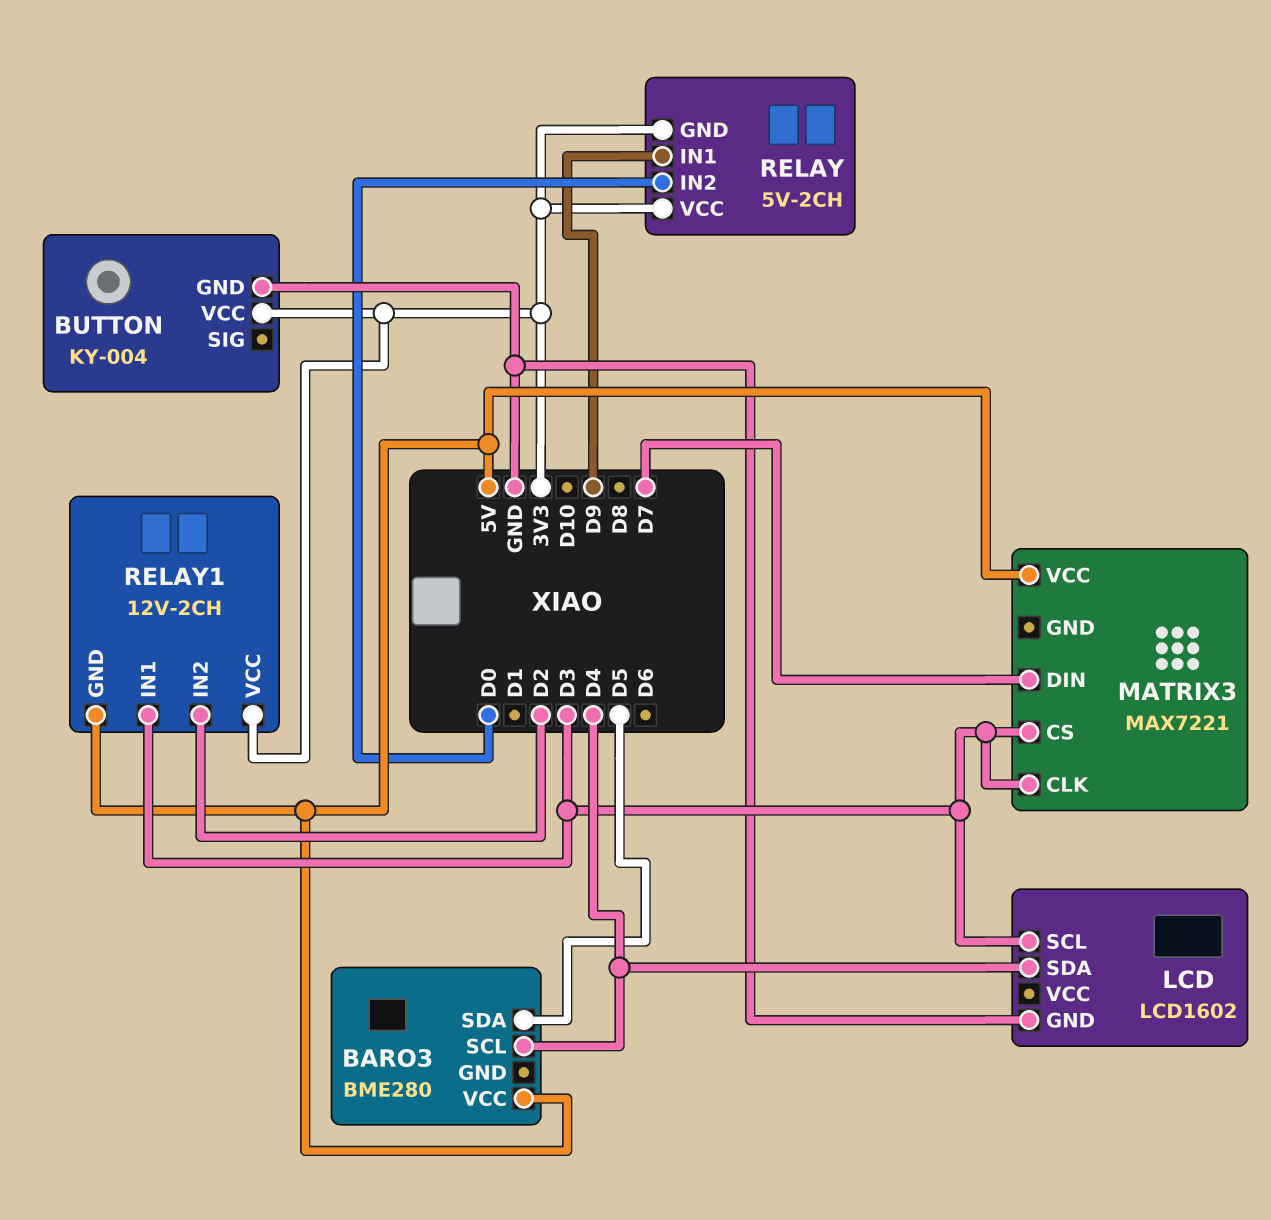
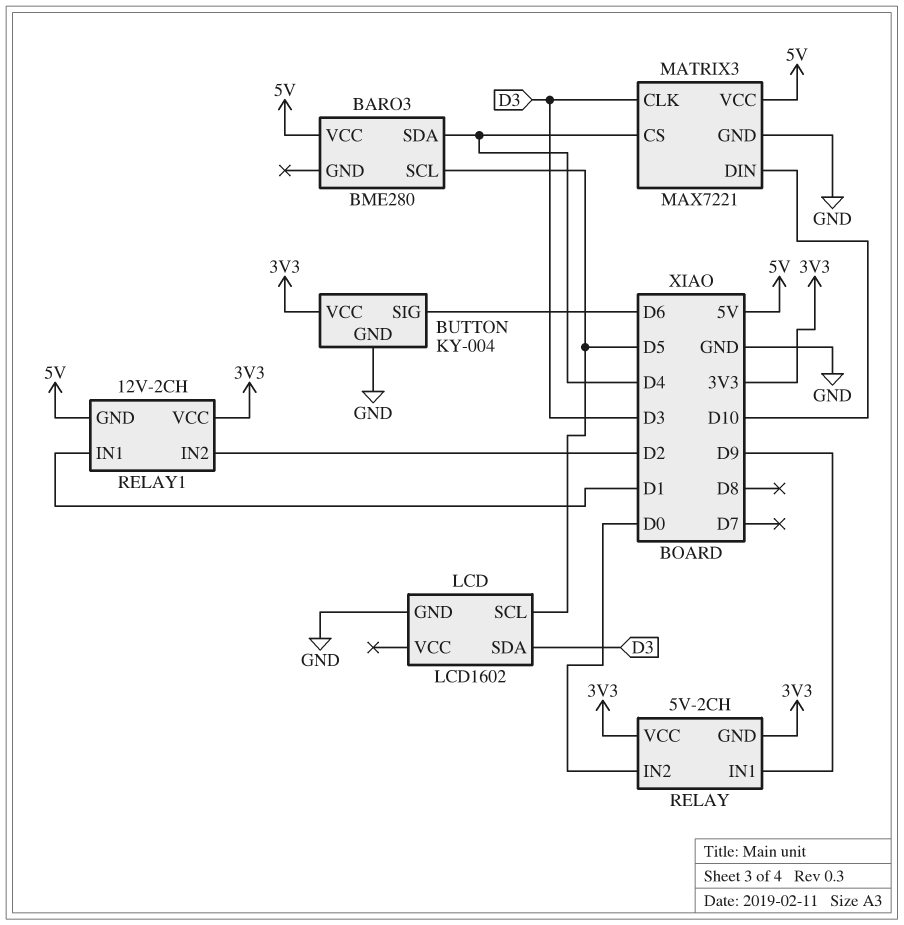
BARO3 pin SCL: D4 -> D5
BARO3 pin SDA: D5 -> D4
BUTTON pin SIG: none -> D6
LCD pin SCL: D3 -> D5
LCD pin SDA: D4 -> D3
MATRIX3 pin CS: D3 -> D4
MATRIX3 pin DIN: D7 -> D10
MATRIX3 pin GND: none -> GND
RELAY1 pin IN1: D3 -> D1

